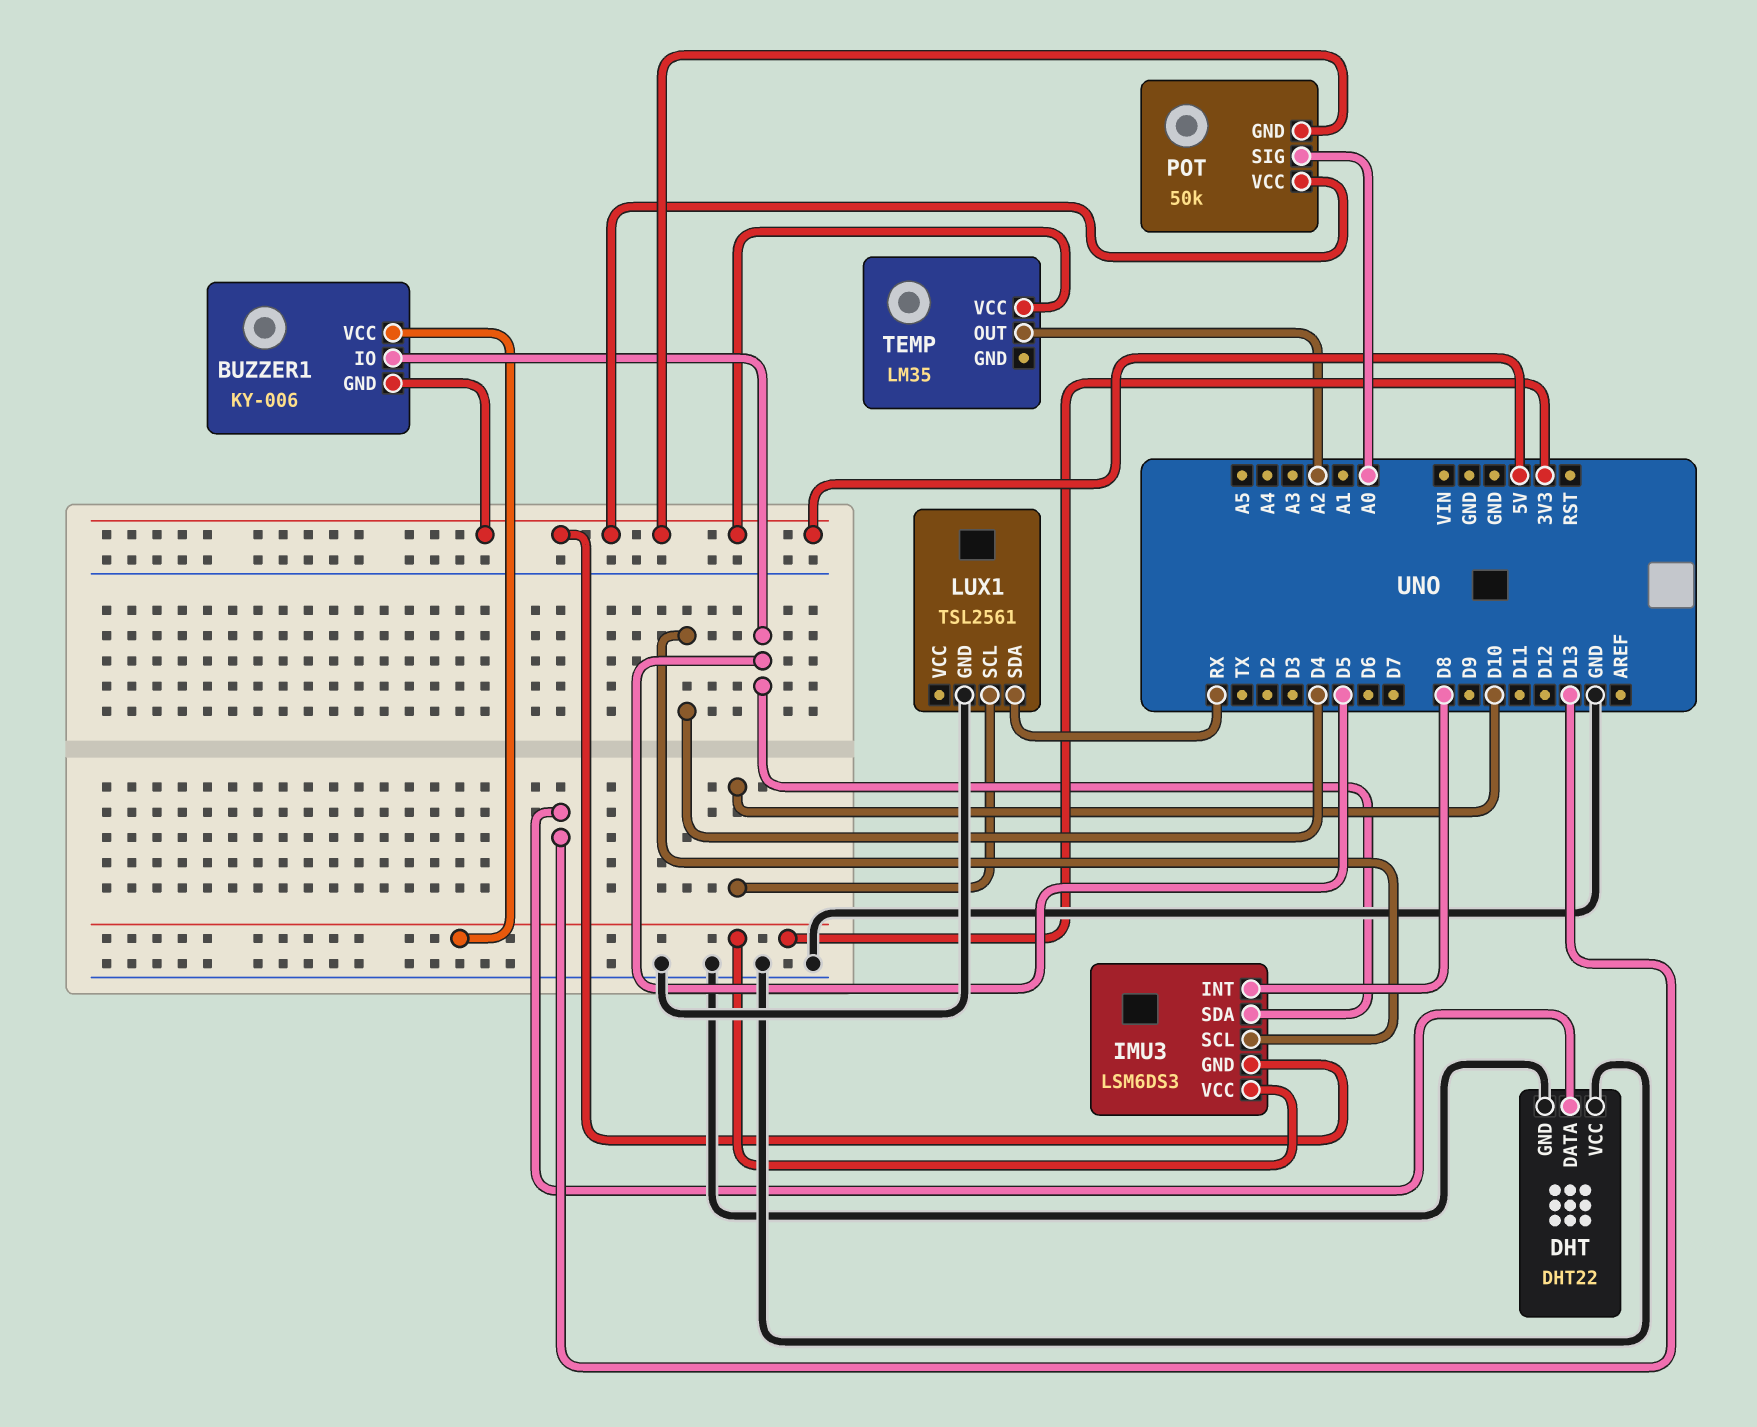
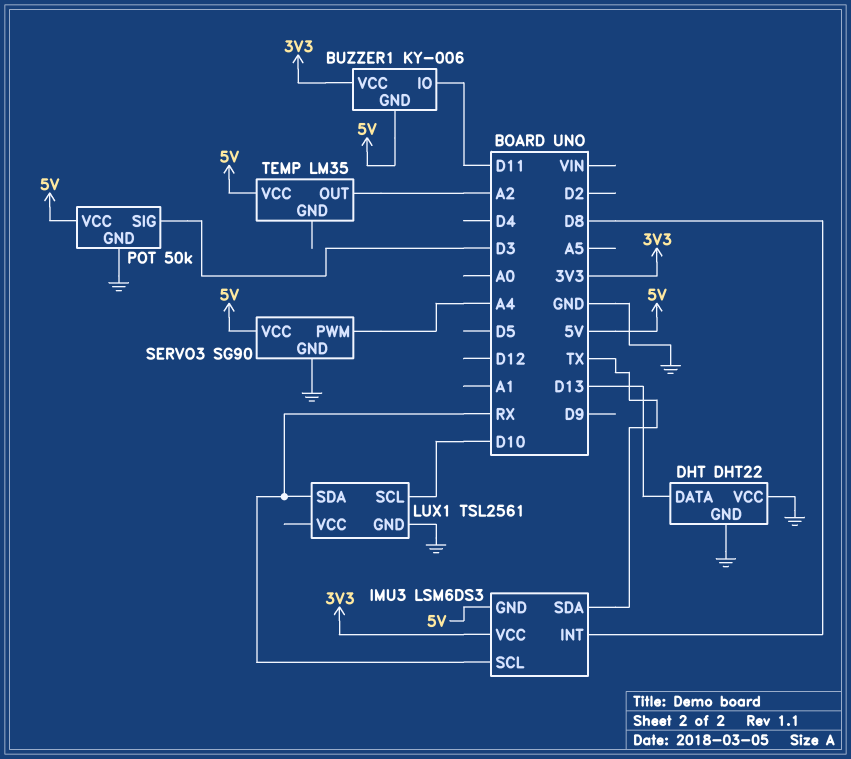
BUZZER1 pin IO: D5 -> D11
IMU3 pin SCL: D4 -> RX
IMU3 pin SDA: D5 -> TX
POT pin GND: 5V -> GND
POT pin SIG: A0 -> D3
SERVO3: none -> SG90
SERVO3 pin GND: none -> GND
SERVO3 pin PWM: none -> A4
SERVO3 pin VCC: none -> 5V

